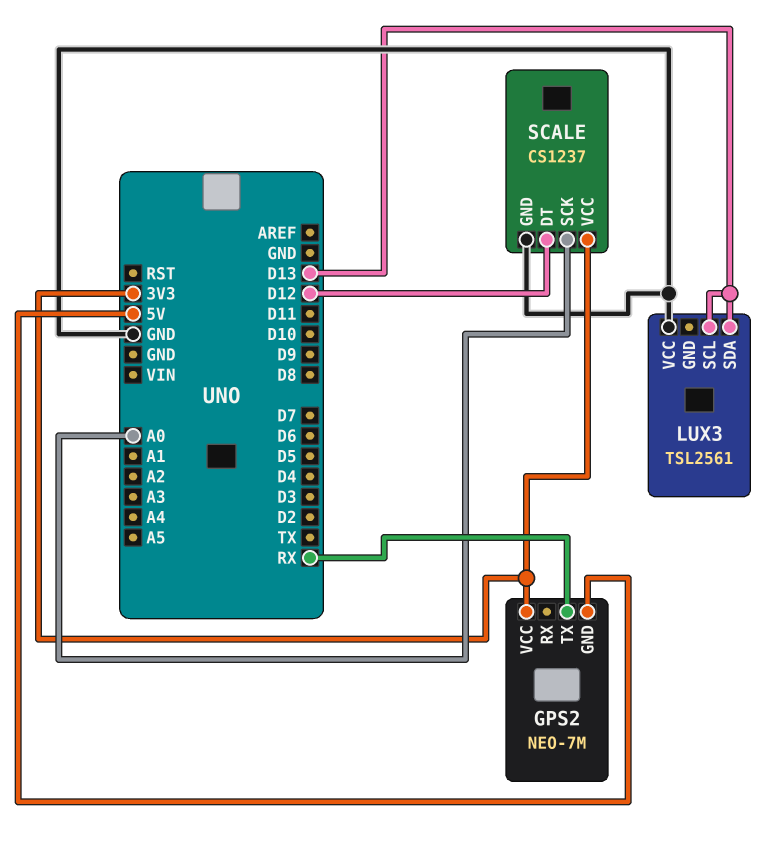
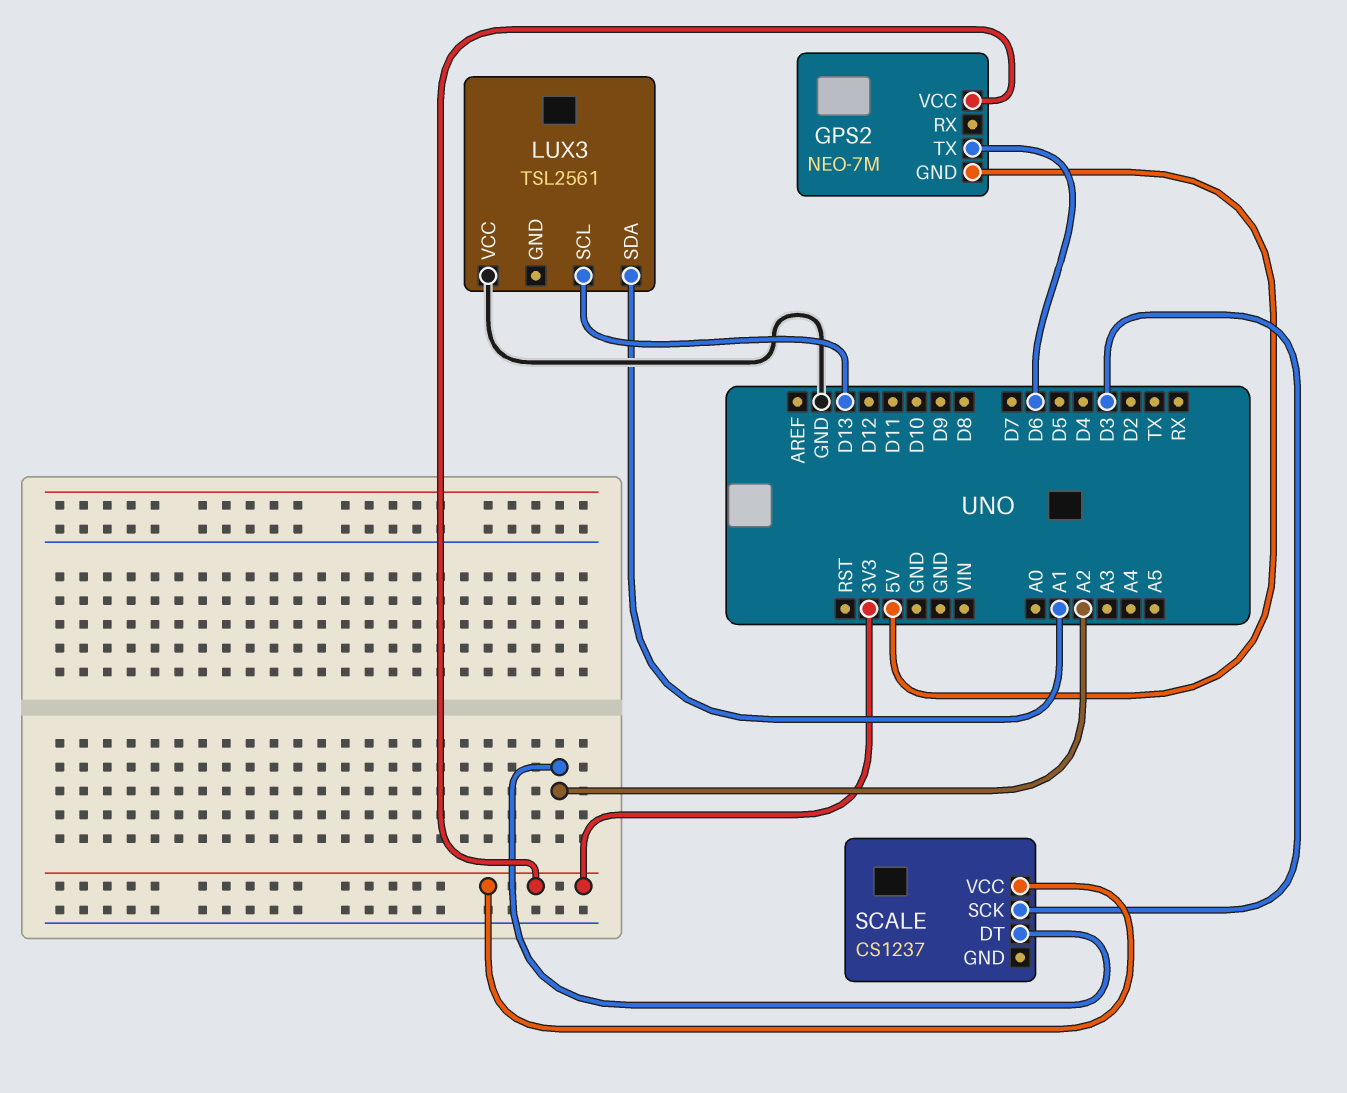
GPS2 pin TX: RX -> D6
LUX3 pin SDA: D13 -> A1
SCALE pin DT: D12 -> A2
SCALE pin GND: GND -> none
SCALE pin SCK: A0 -> D3

